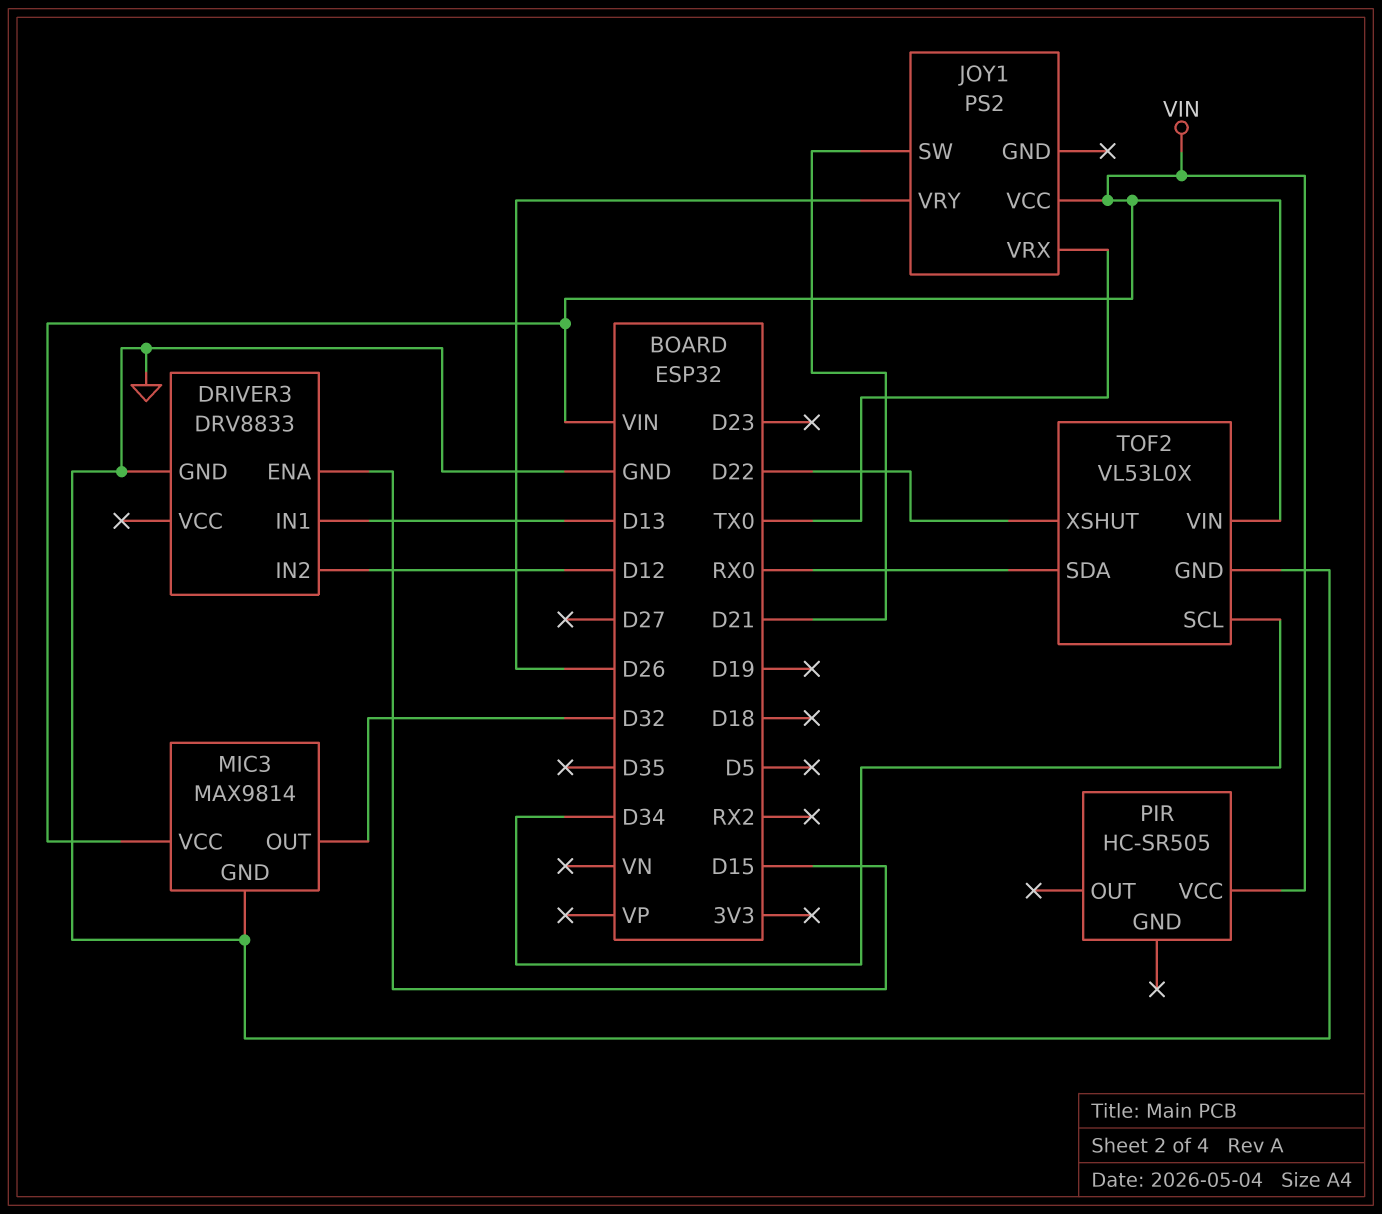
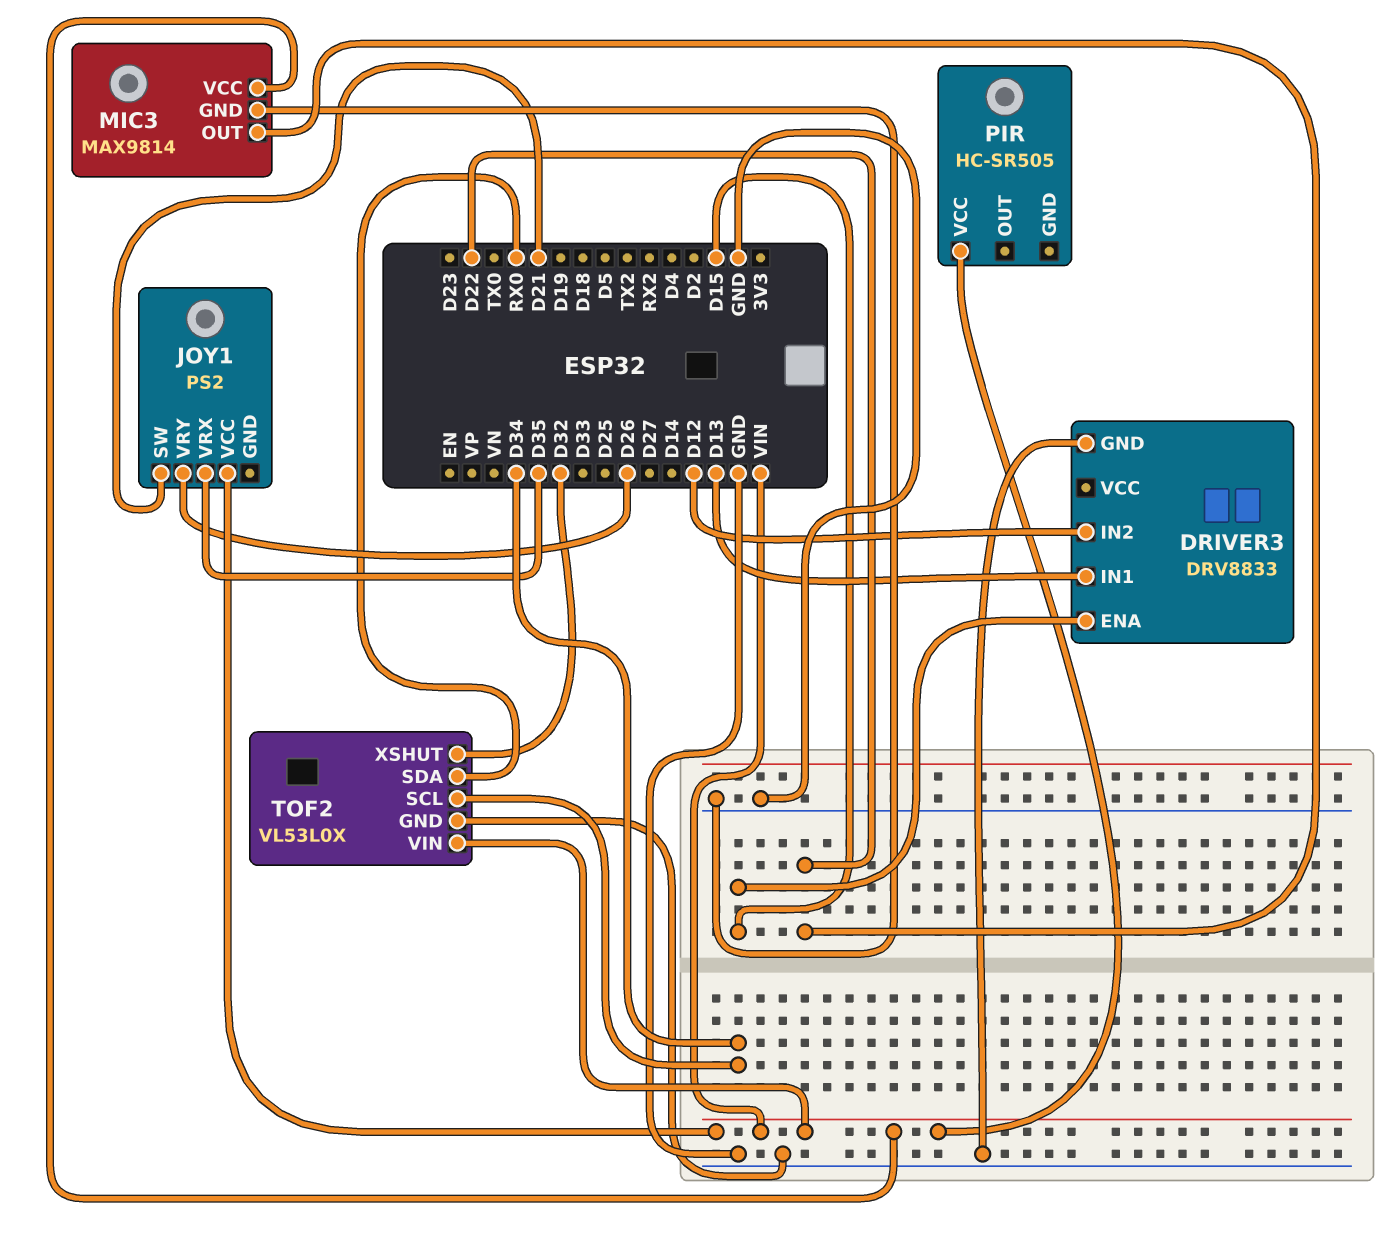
JOY1 pin VRX: TX0 -> D35
MIC3 pin OUT: D32 -> D22
TOF2 pin XSHUT: D22 -> D32

